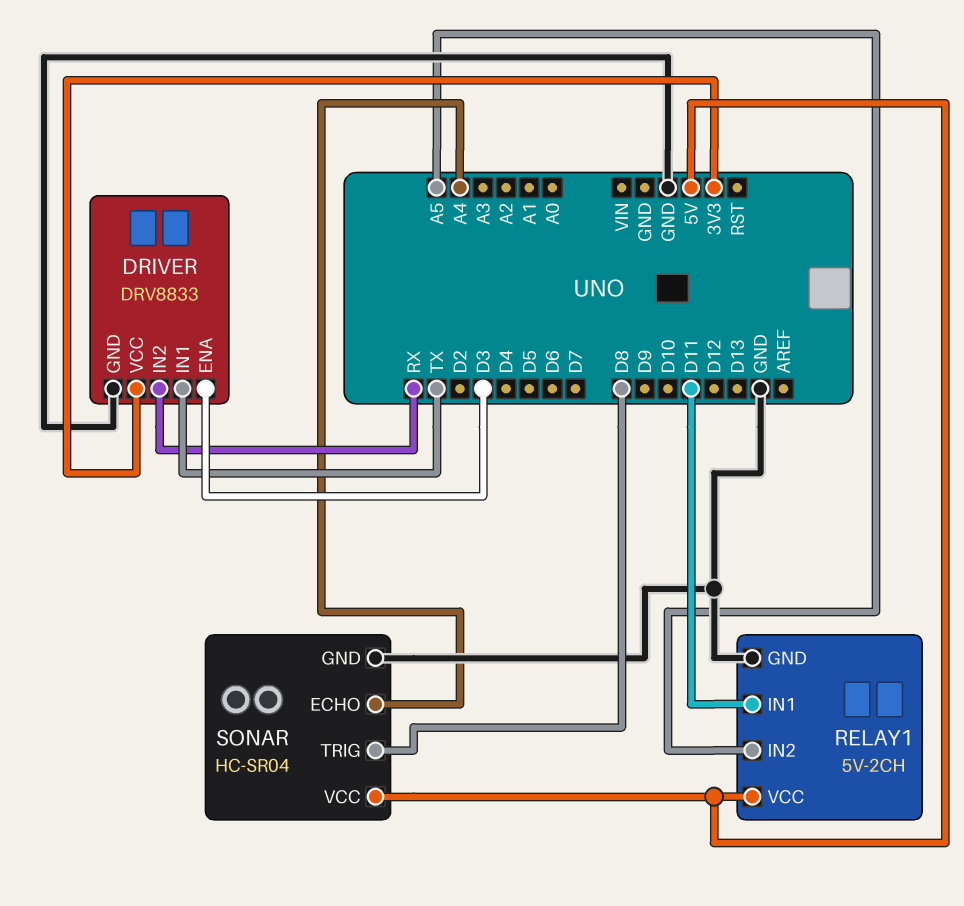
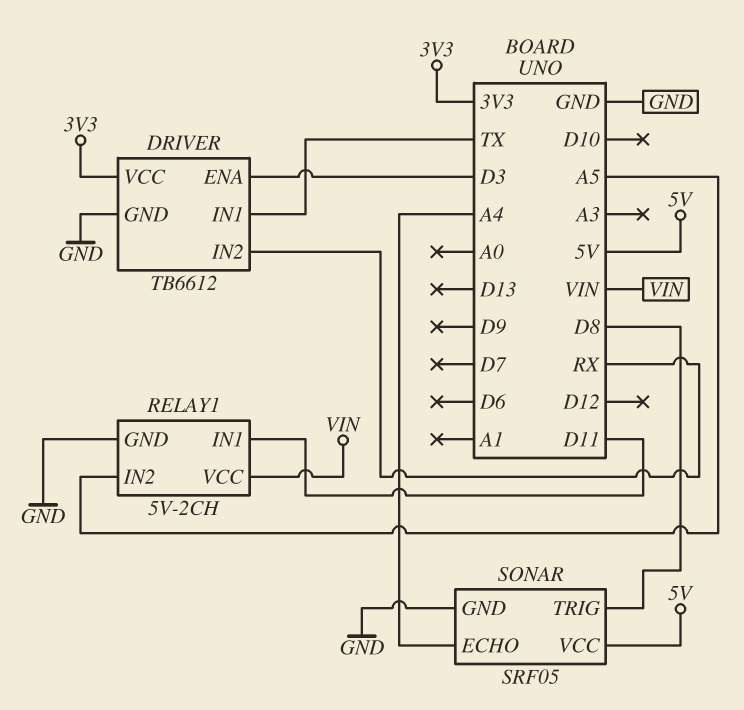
DRIVER: DRV8833 -> TB6612
RELAY1 pin VCC: 5V -> VIN
SONAR: HC-SR04 -> SRF05

